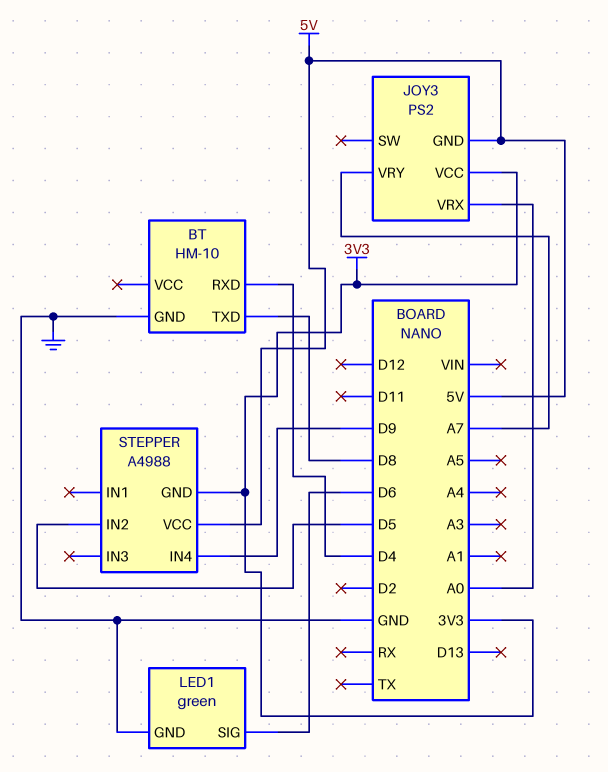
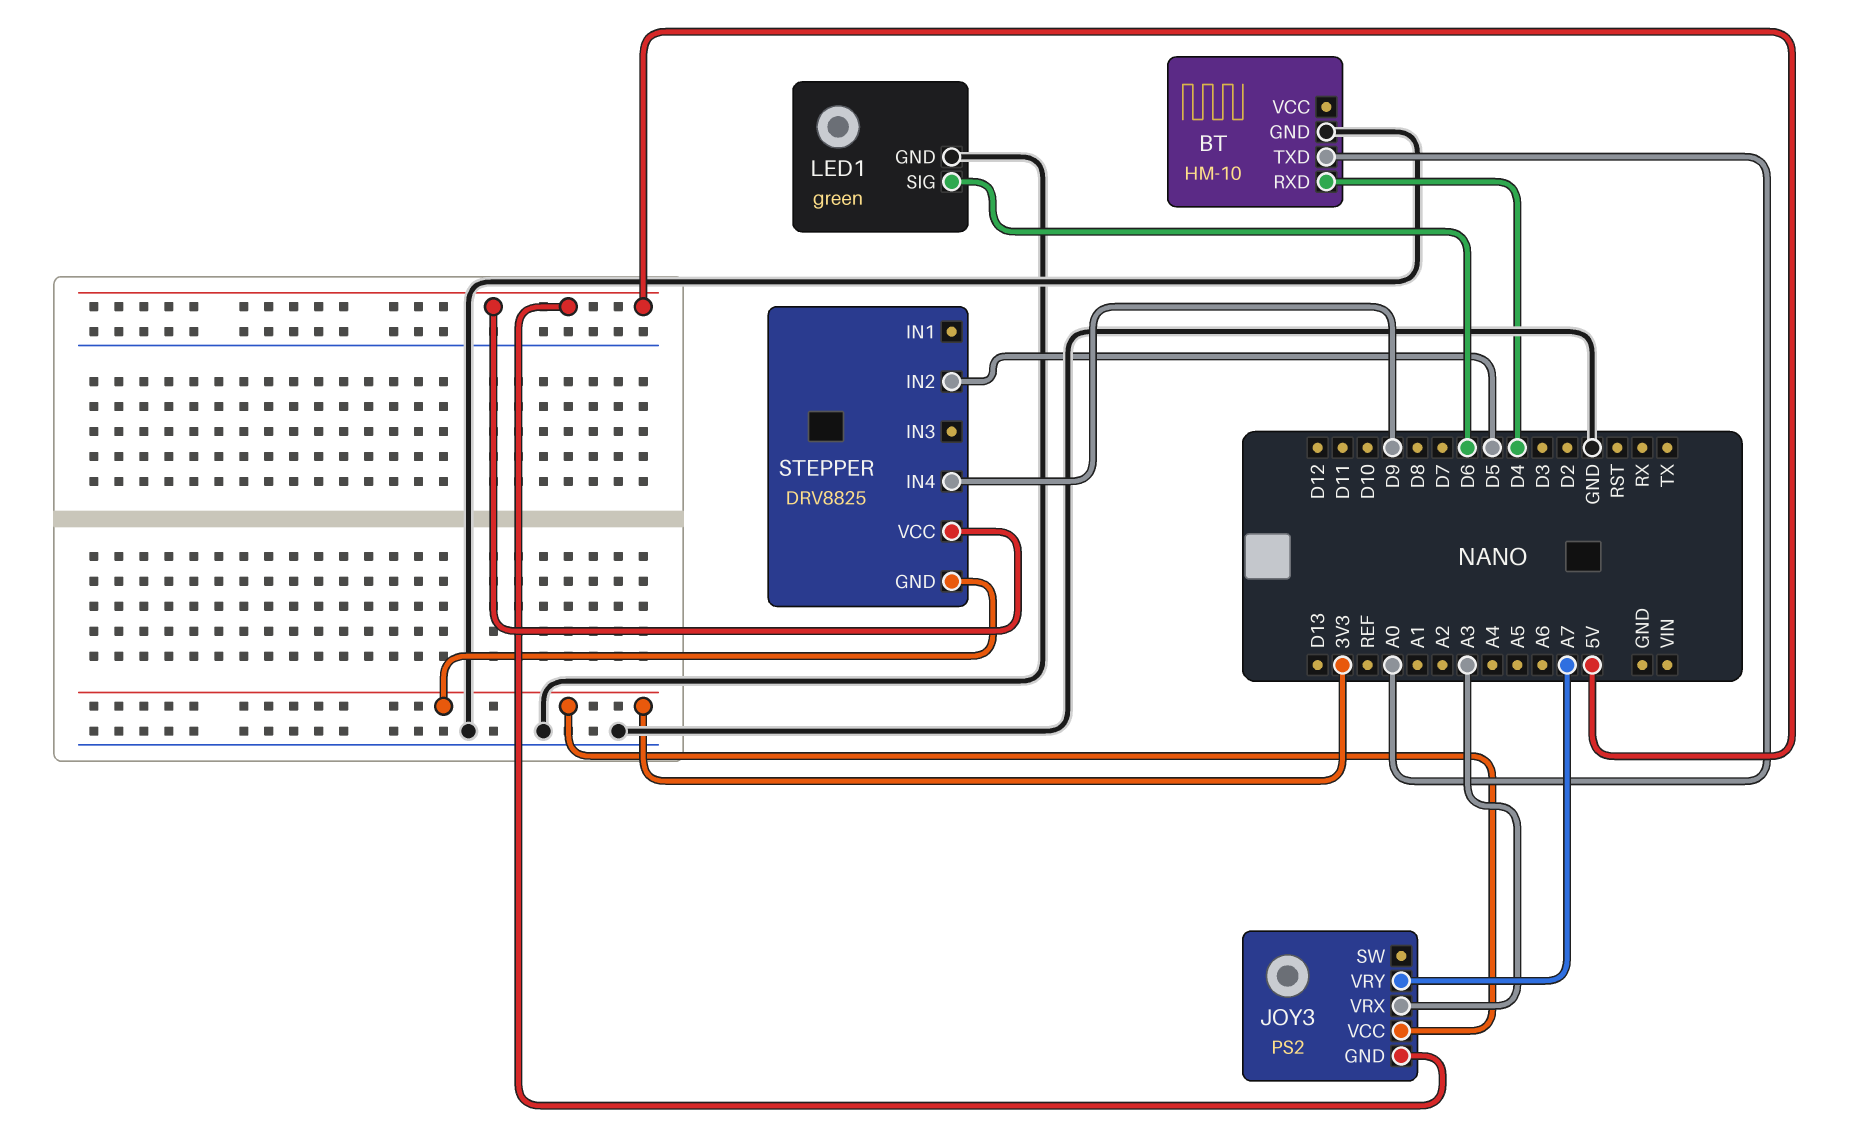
BT pin TXD: D8 -> A0
JOY3 pin VRX: A0 -> A3
STEPPER: A4988 -> DRV8825

